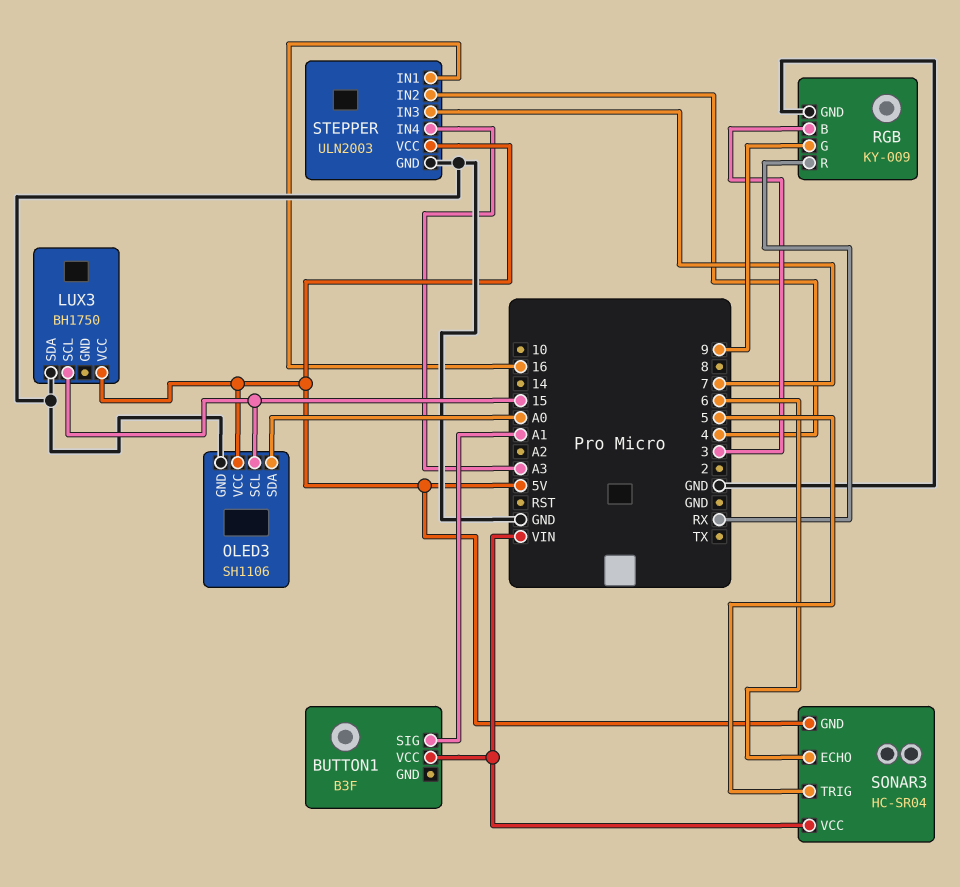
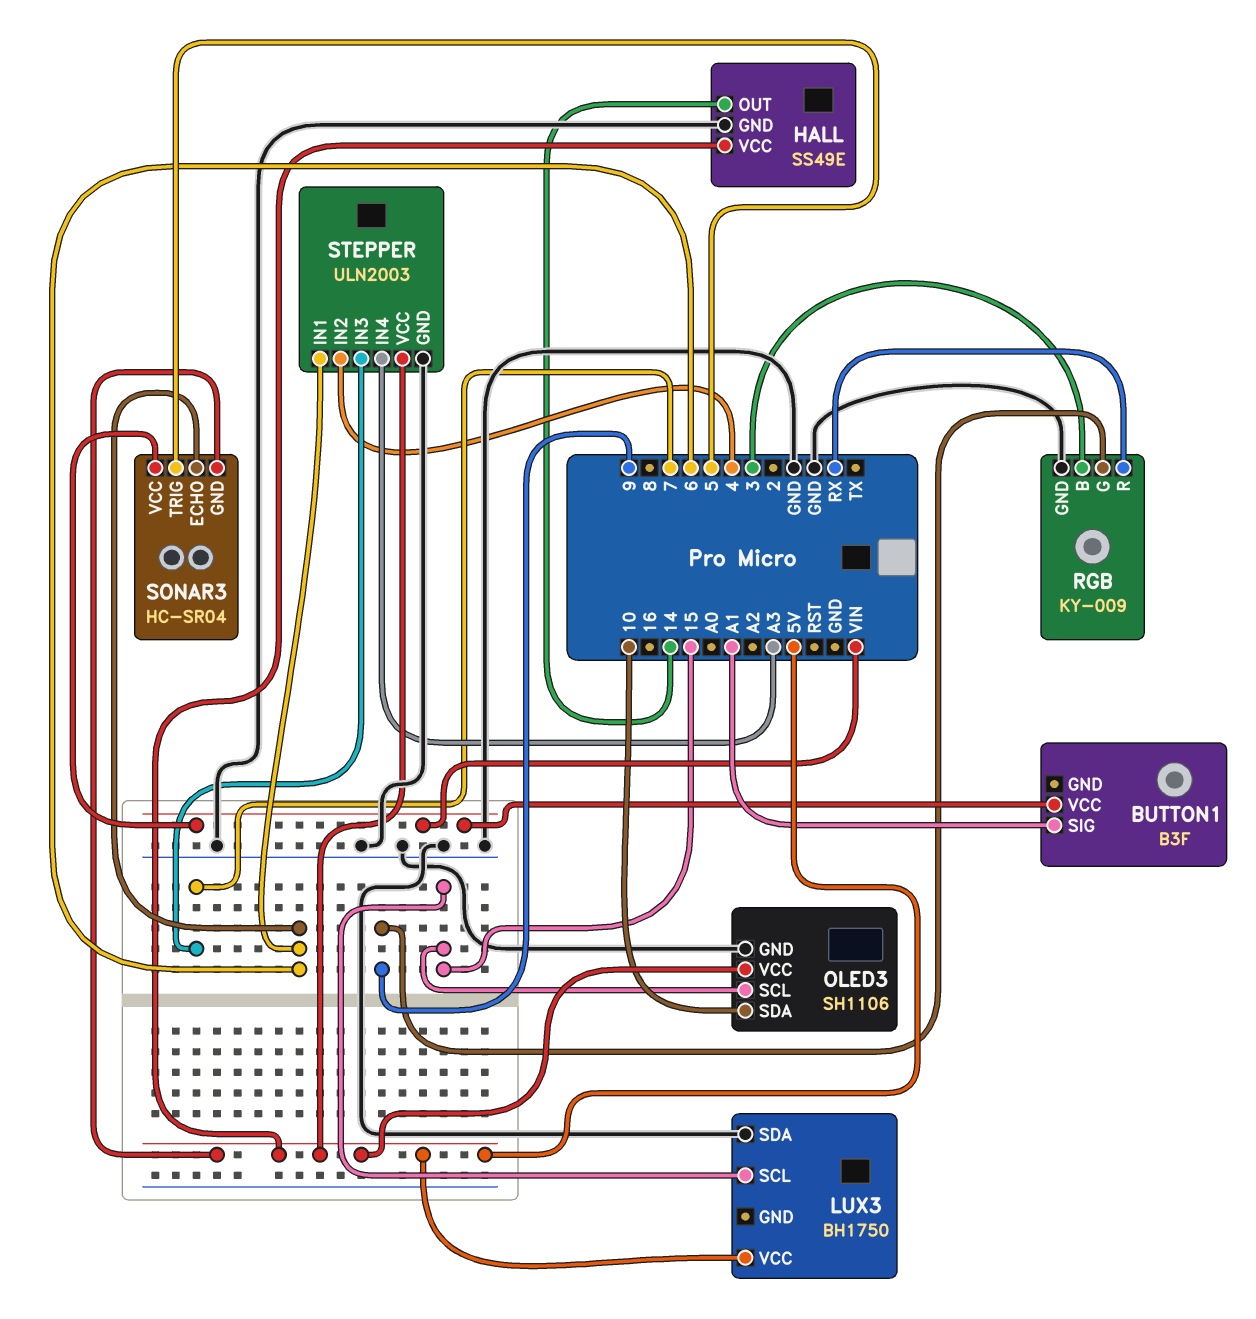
HALL: none -> SS49E
HALL pin GND: none -> GND
HALL pin OUT: none -> 14
HALL pin VCC: none -> 5V
OLED3 pin SDA: A0 -> 10
STEPPER pin IN1: 16 -> 6

